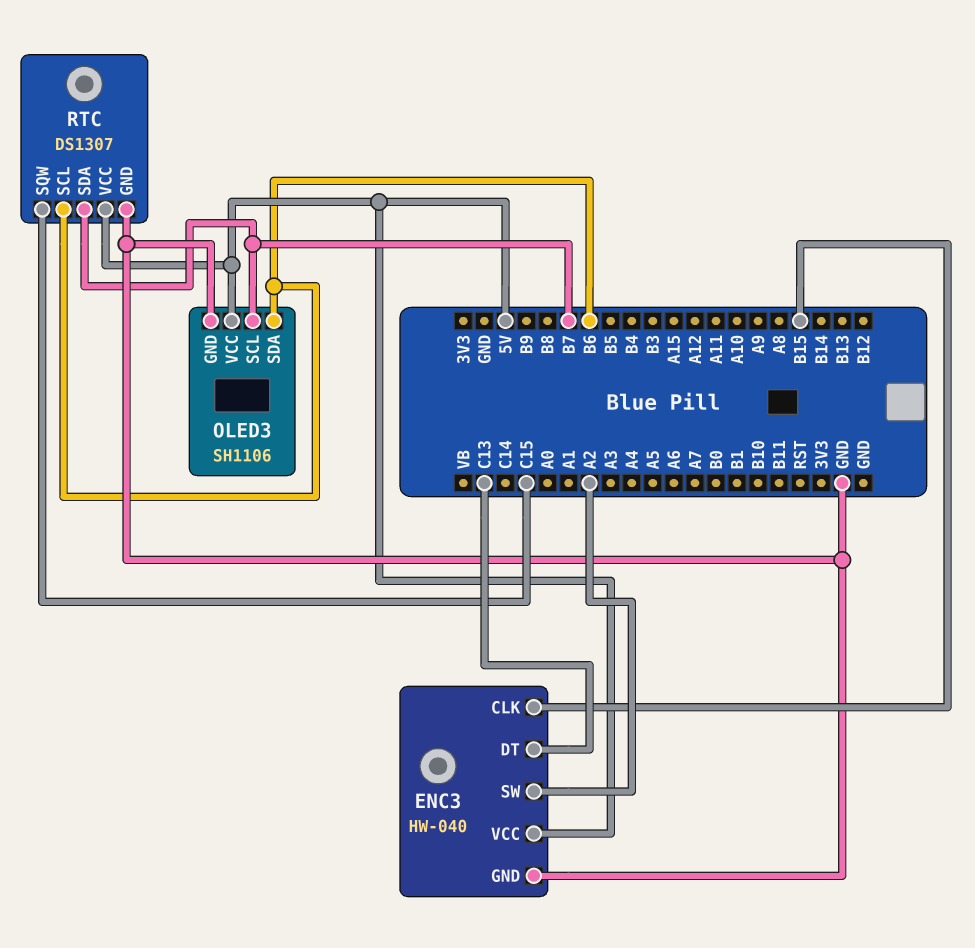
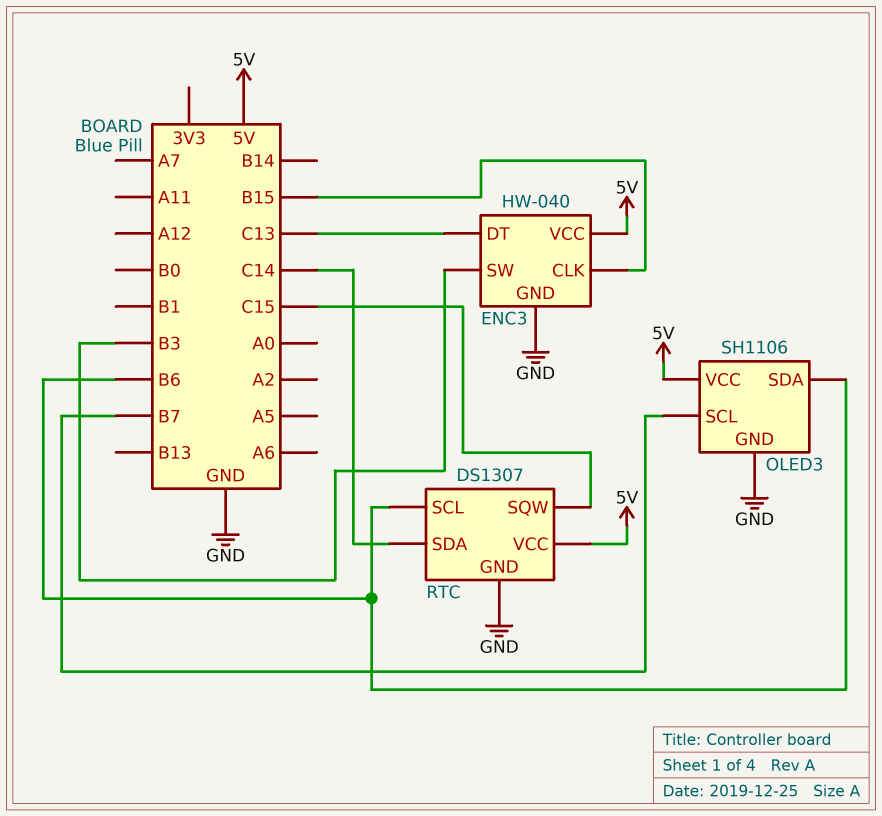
ENC3 pin SW: A2 -> B3
RTC pin SDA: B7 -> C14

